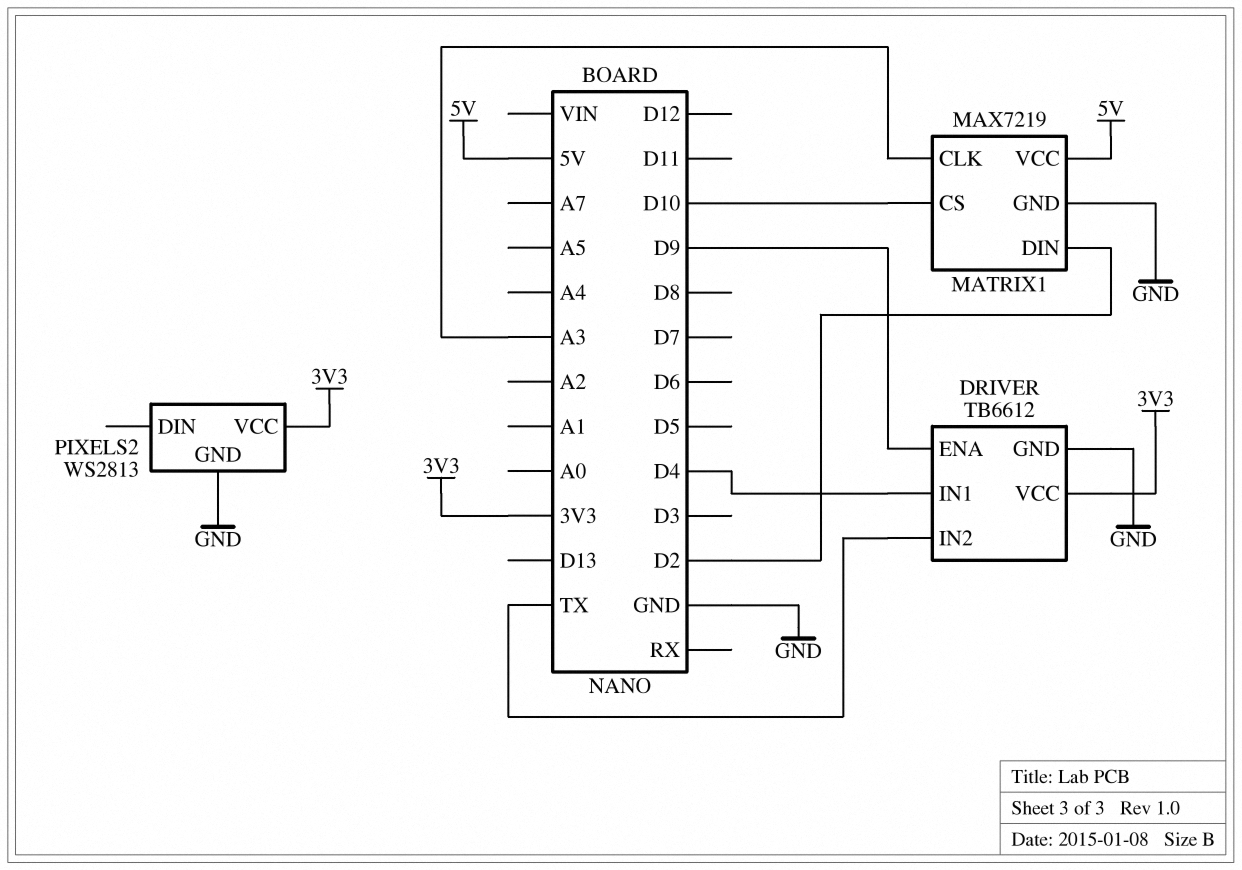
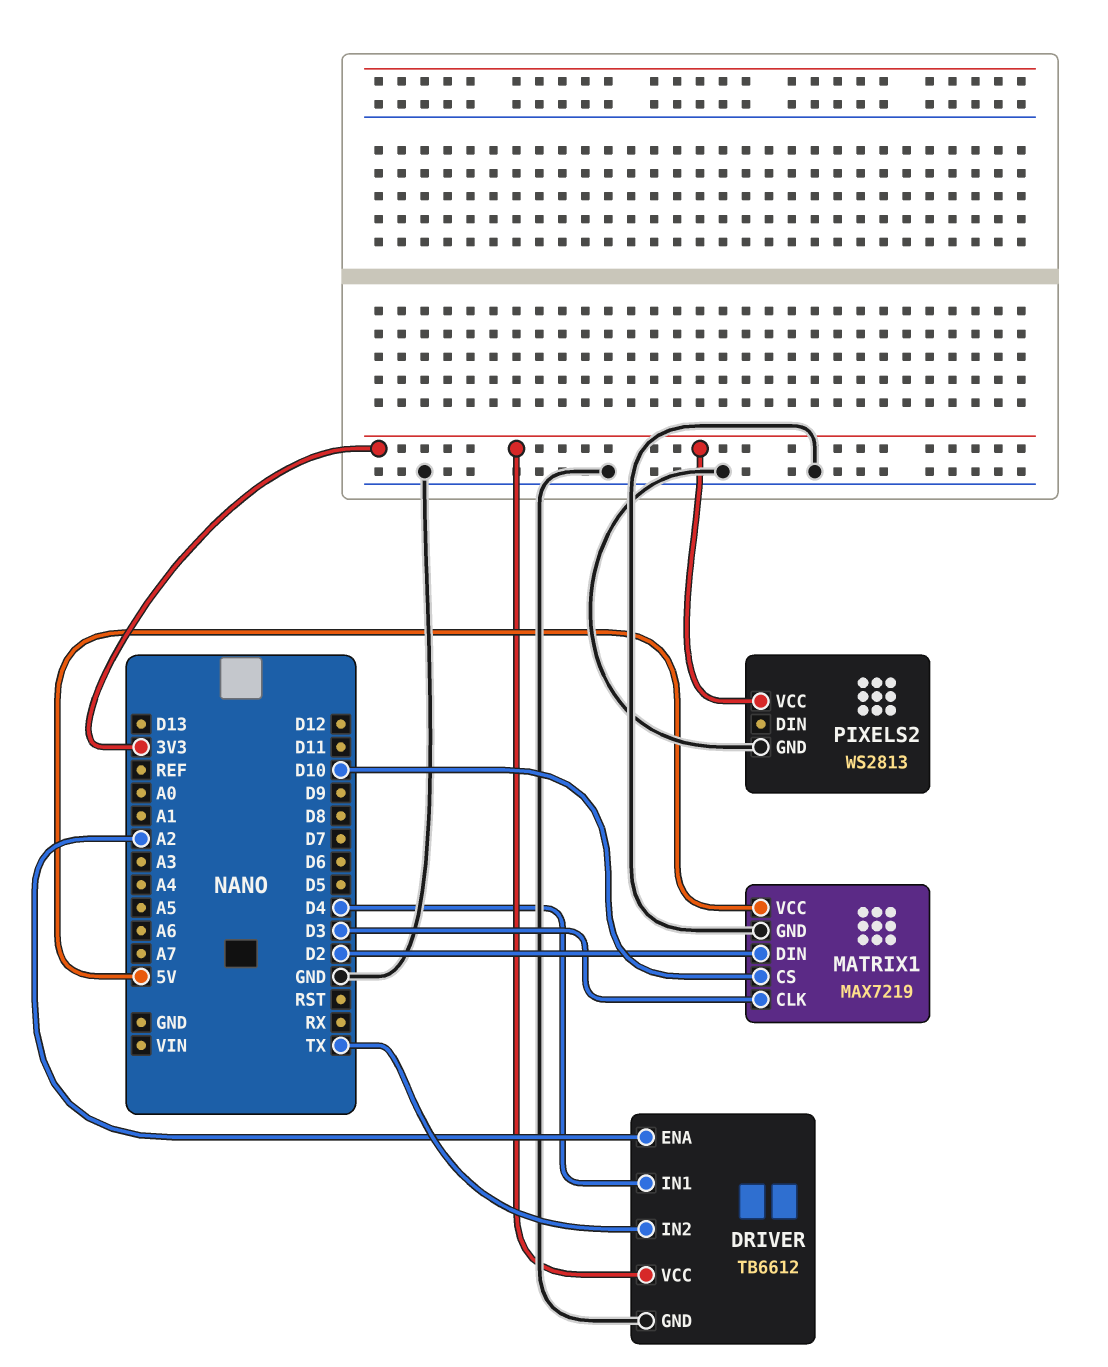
DRIVER pin ENA: D9 -> A2
MATRIX1 pin CLK: A3 -> D3

